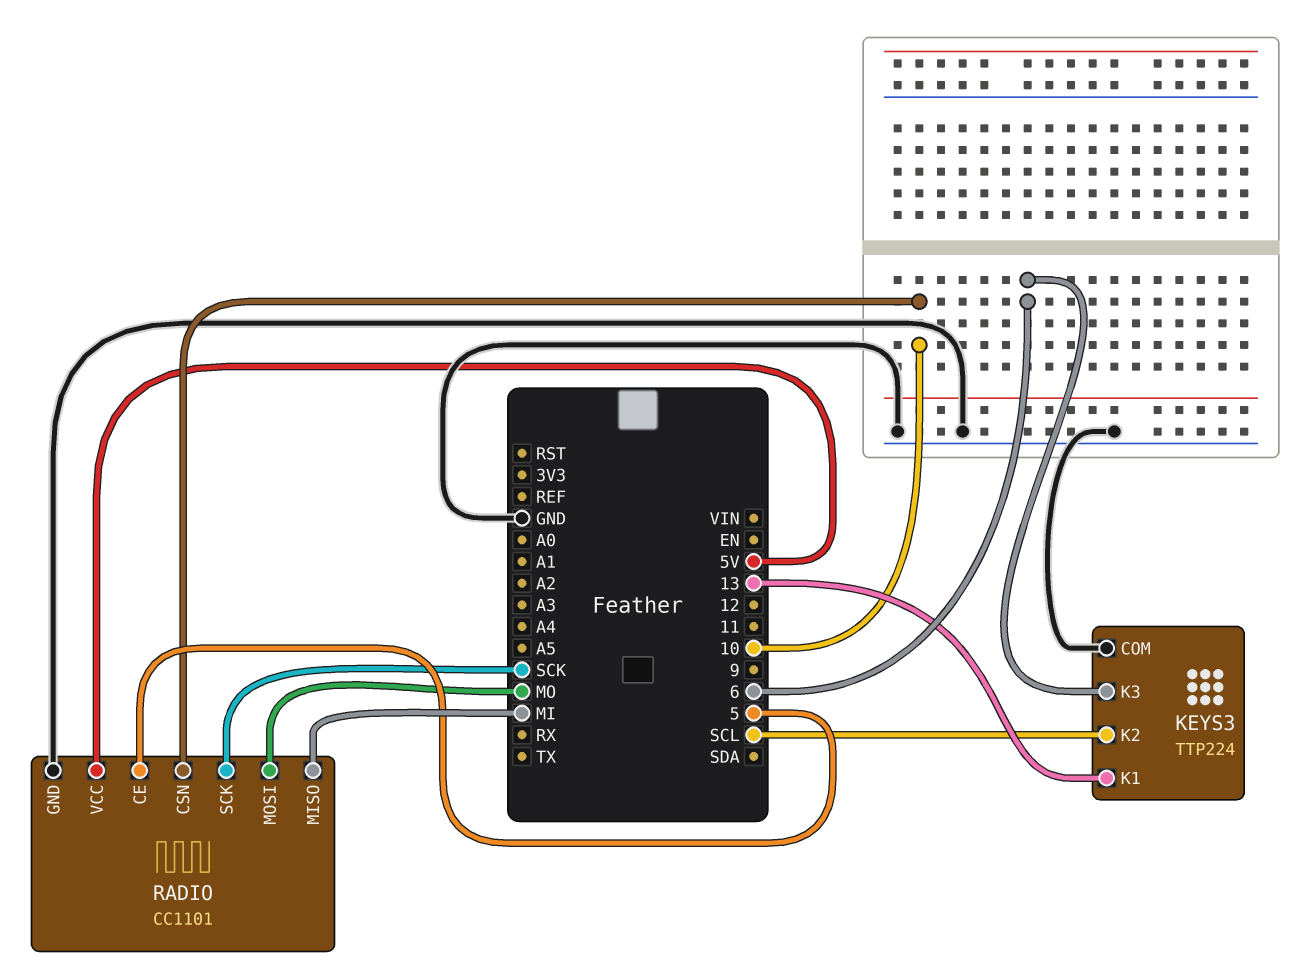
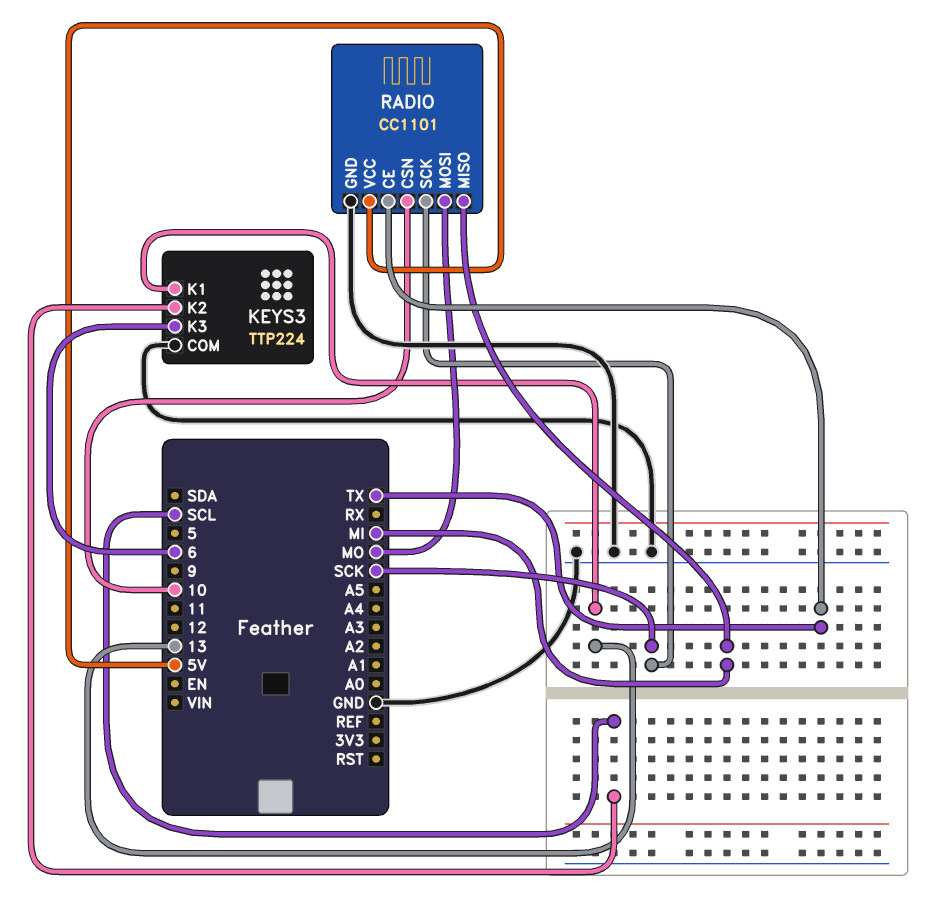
RADIO pin CE: 5 -> TX

